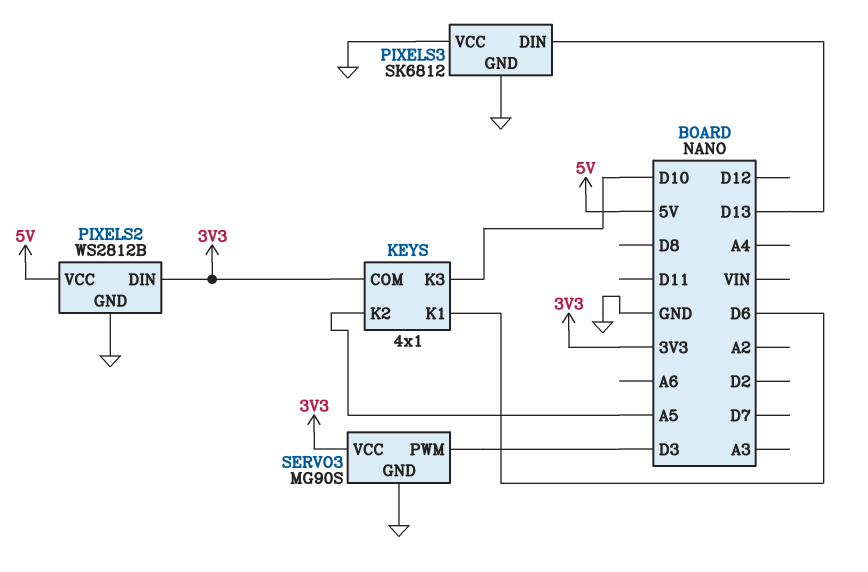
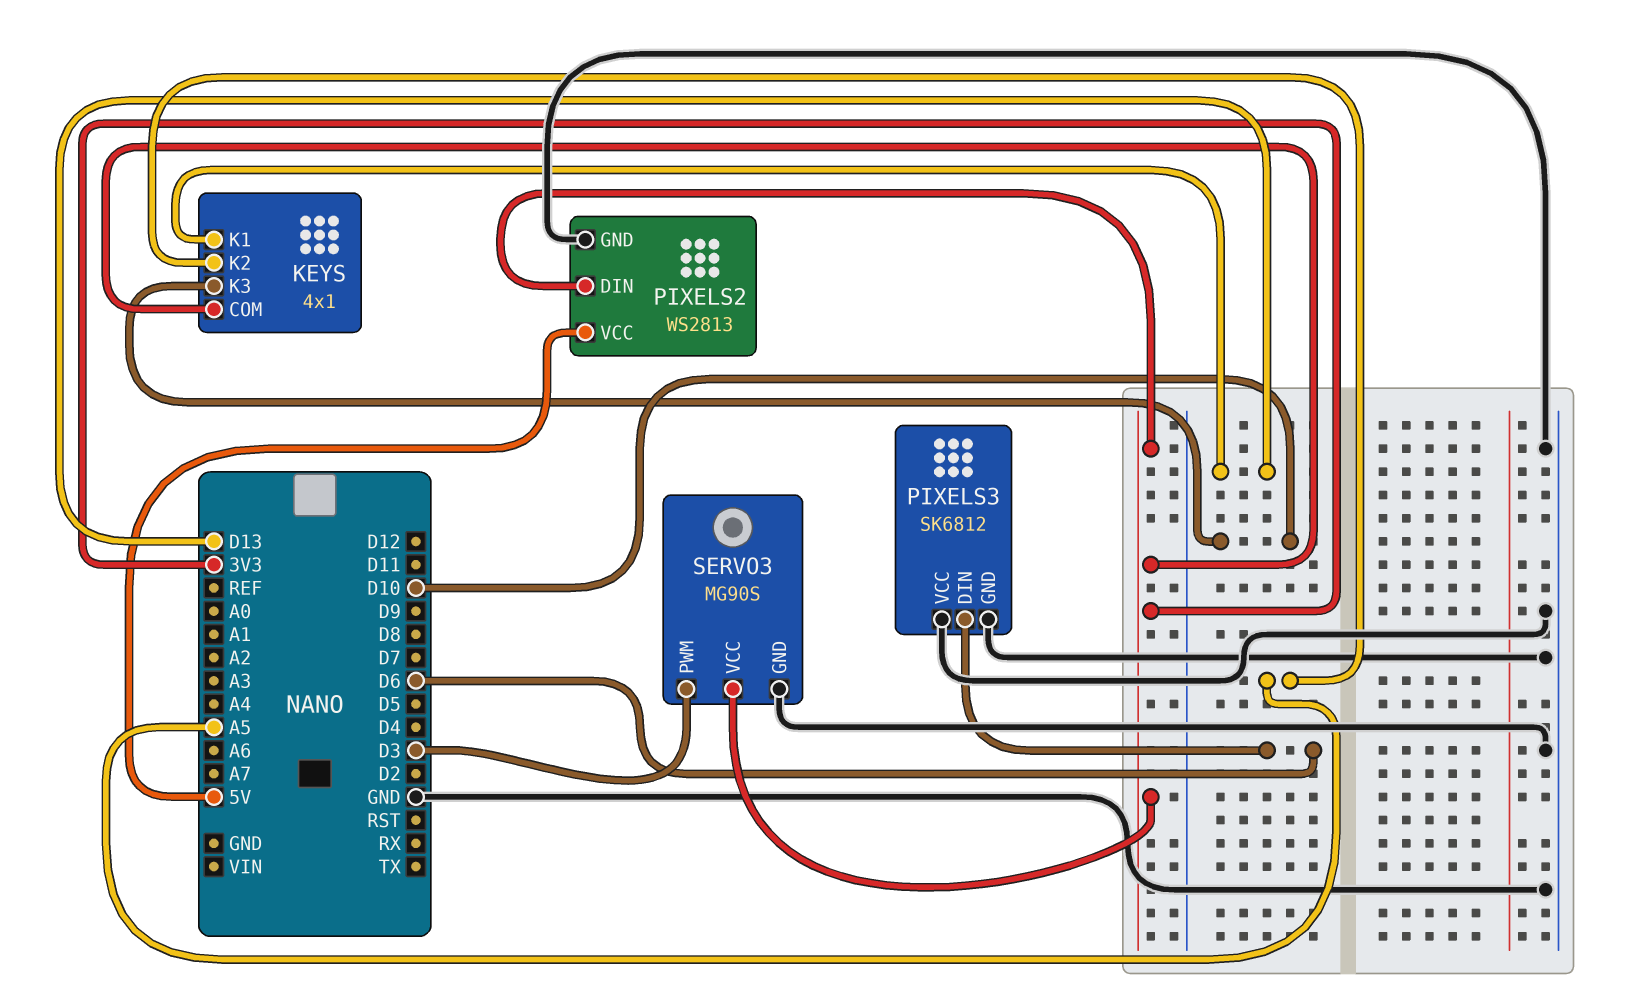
KEYS pin K1: D6 -> D13
PIXELS2: WS2812B -> WS2813
PIXELS3 pin DIN: D13 -> D6

